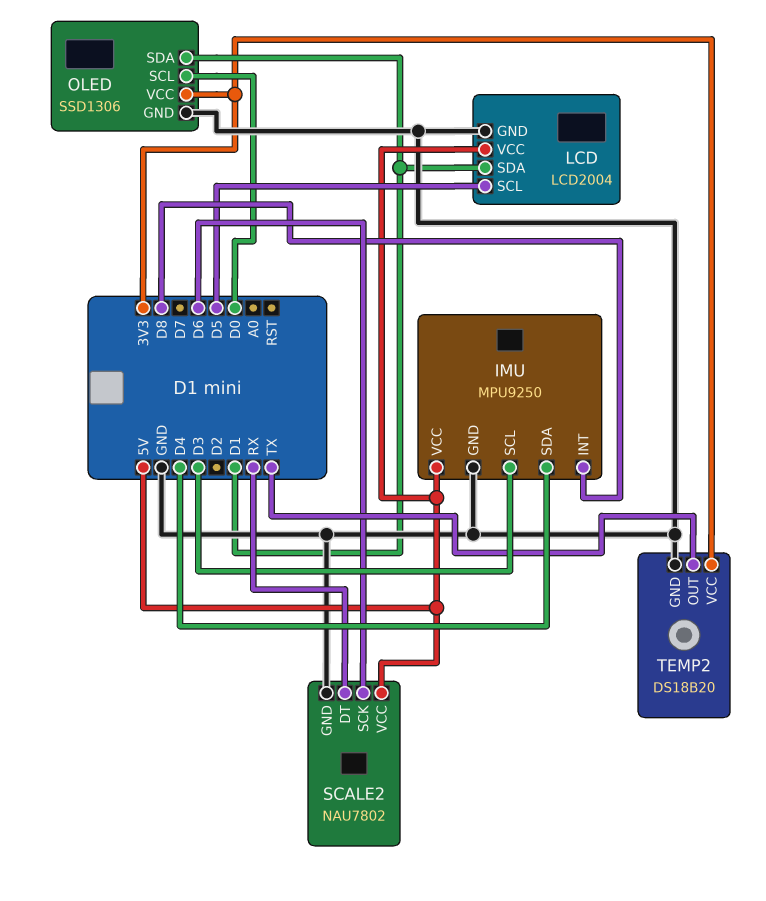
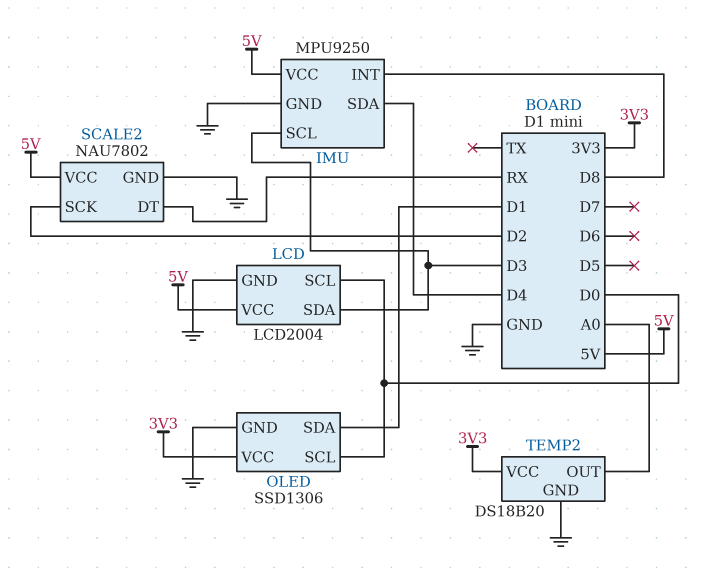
LCD pin SCL: D5 -> D0
LCD pin SDA: D1 -> D3
SCALE2 pin SCK: D6 -> D2
TEMP2 pin OUT: TX -> A0

